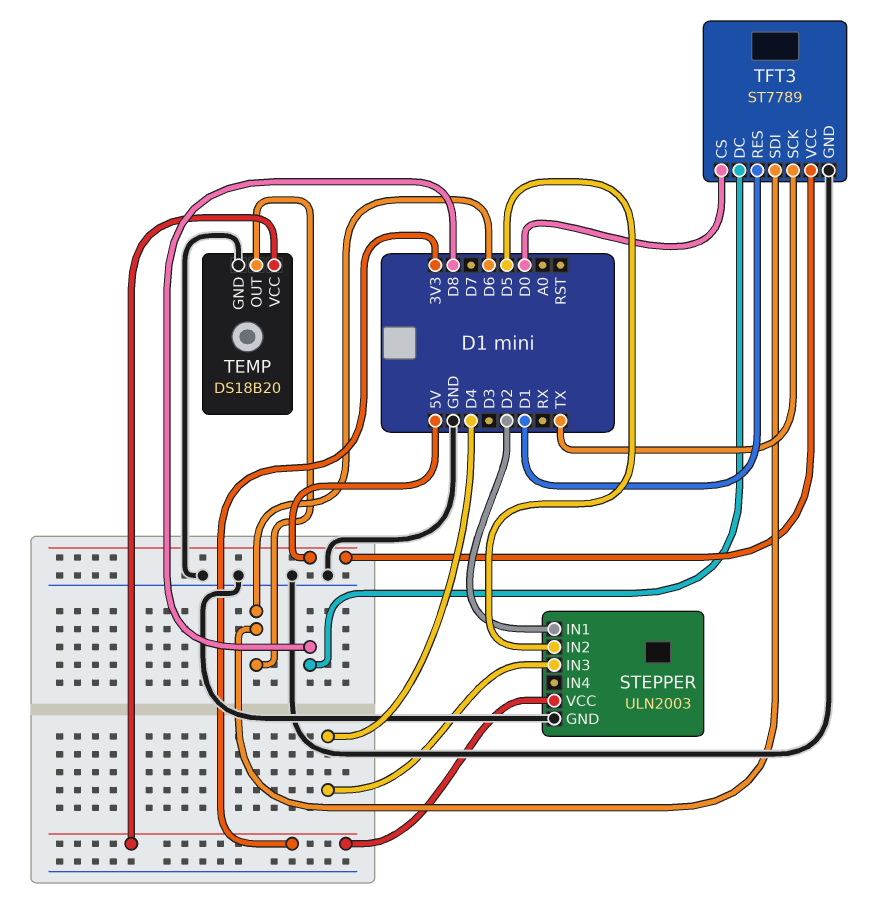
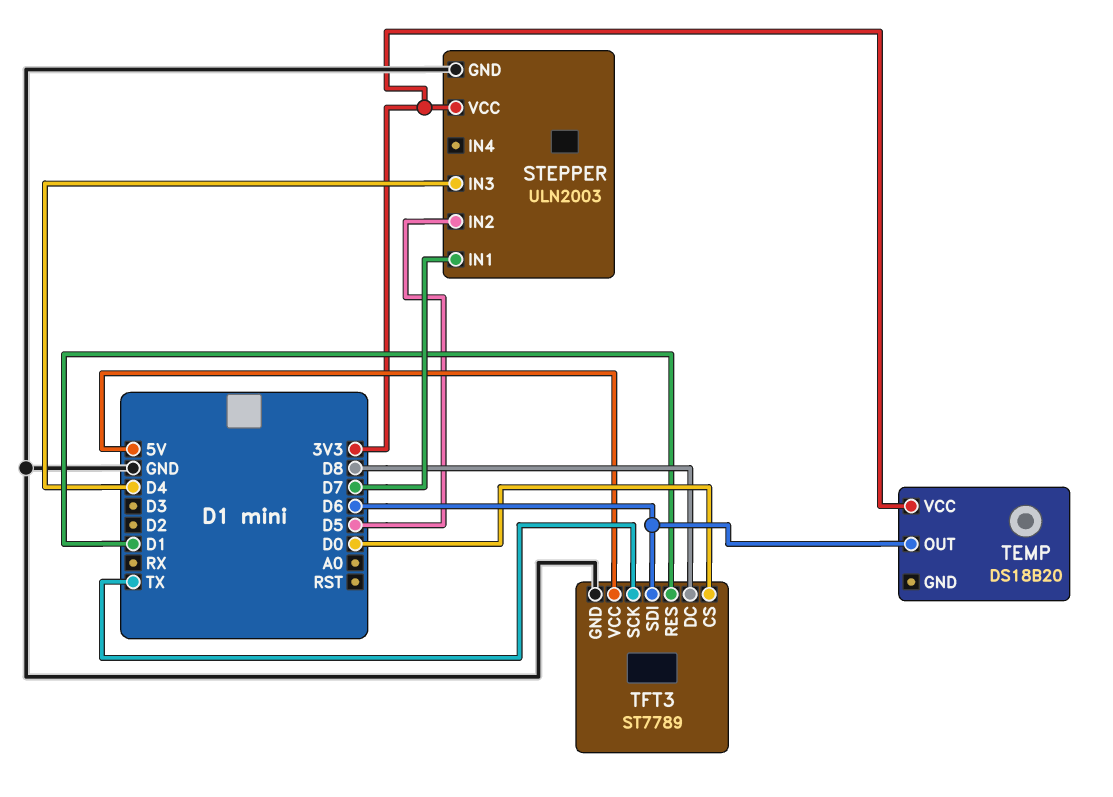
STEPPER pin IN1: D2 -> D7
TEMP pin GND: GND -> none

